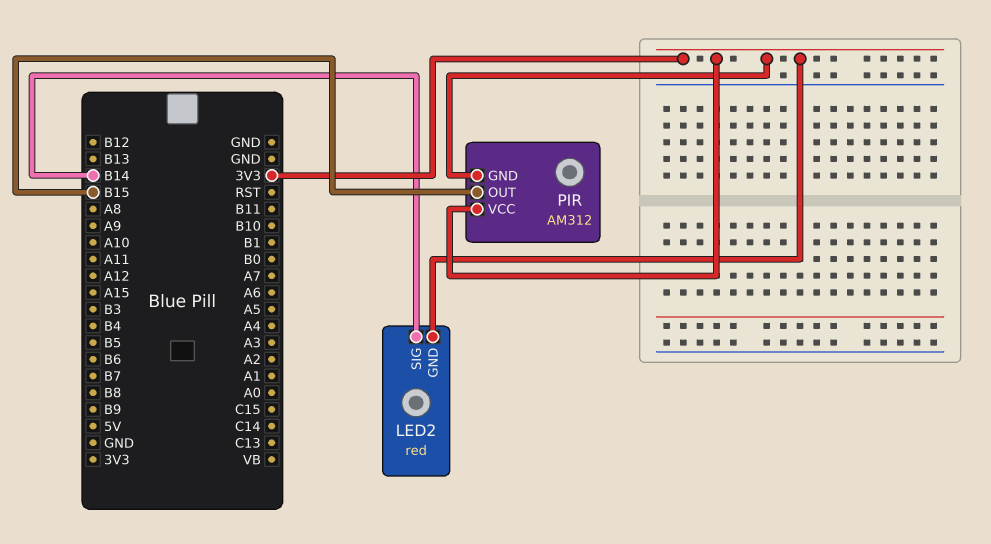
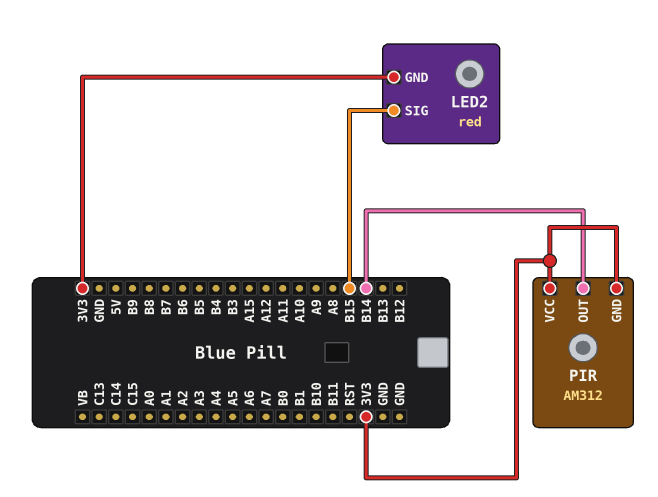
LED2 pin SIG: B14 -> B15
PIR pin OUT: B15 -> B14

